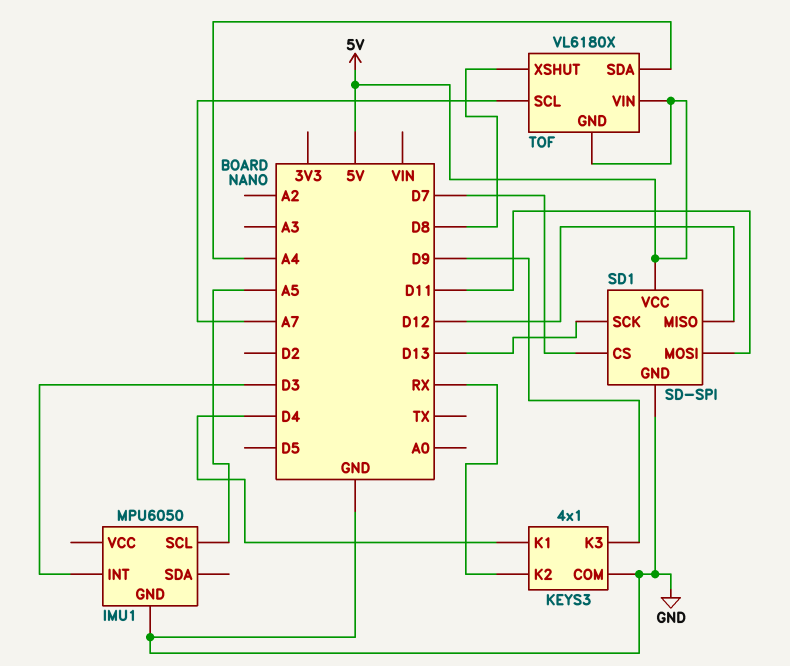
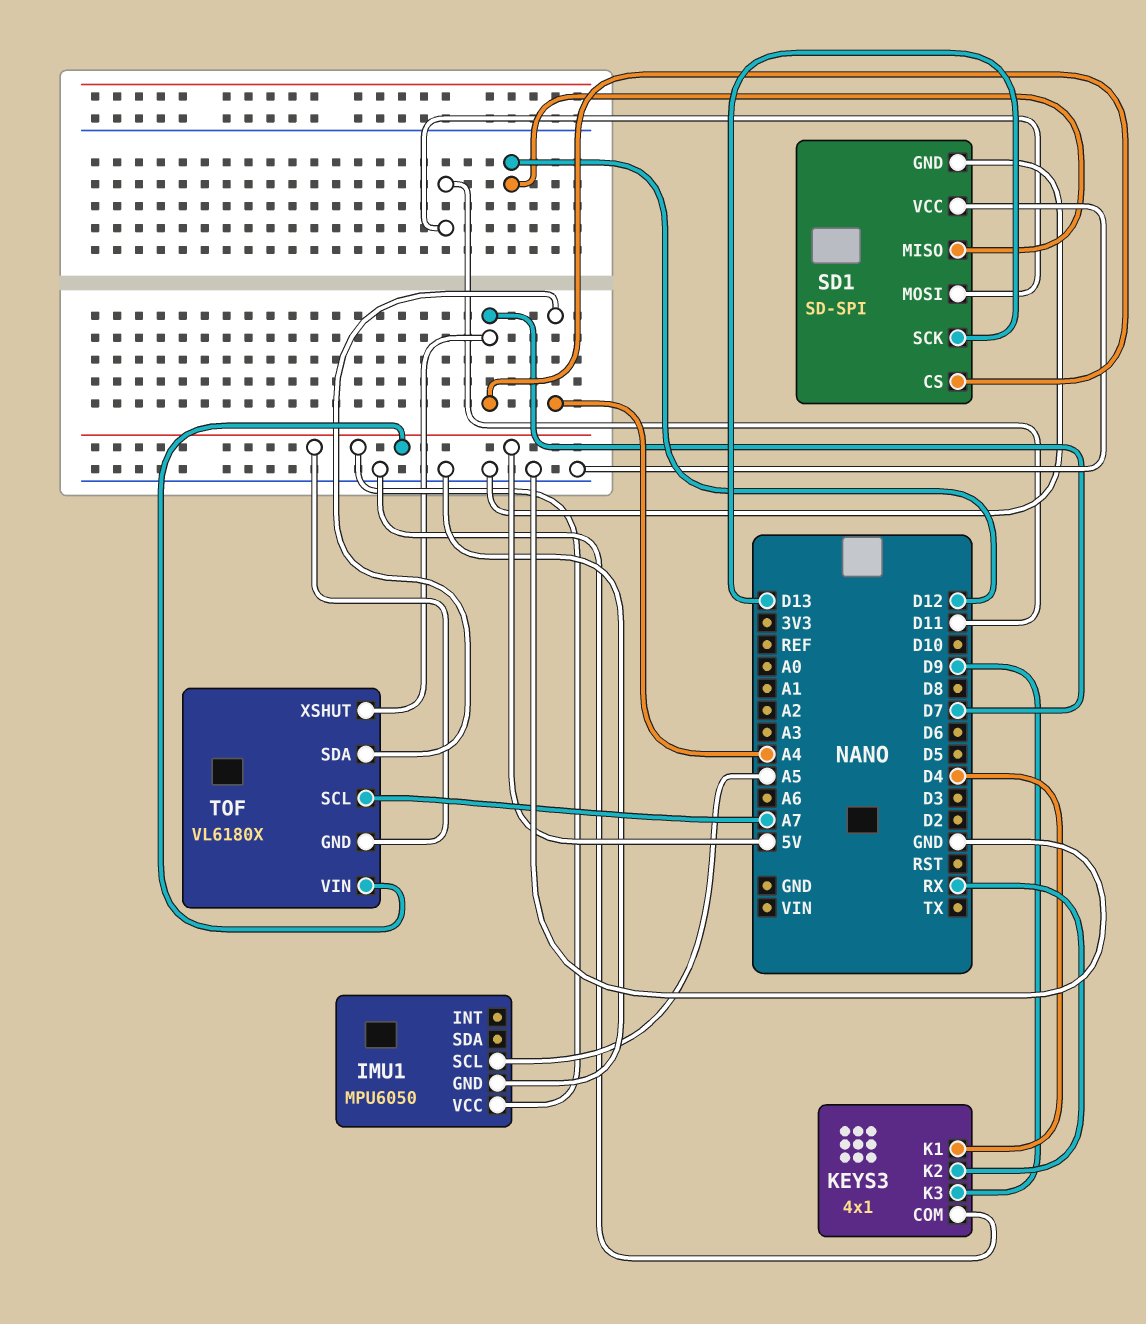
IMU1 pin INT: D3 -> none
IMU1 pin VCC: none -> 5V
SD1 pin VCC: 5V -> GND
TOF pin XSHUT: D8 -> D7

